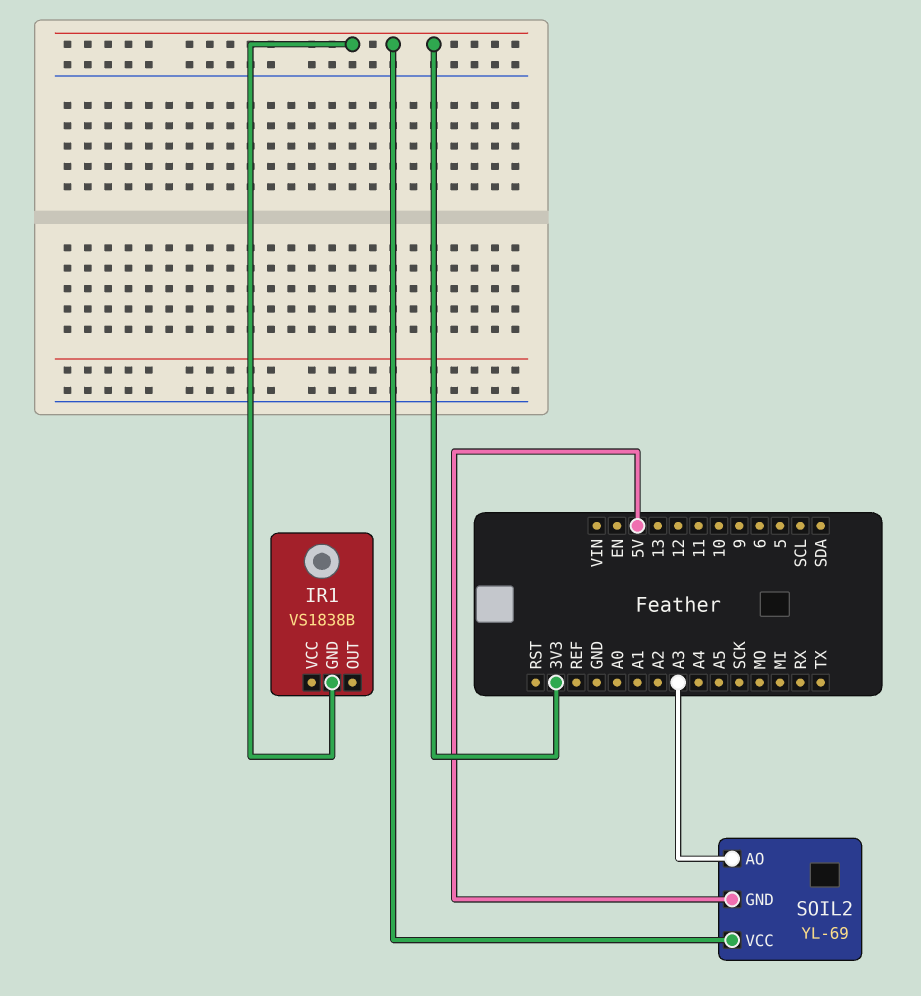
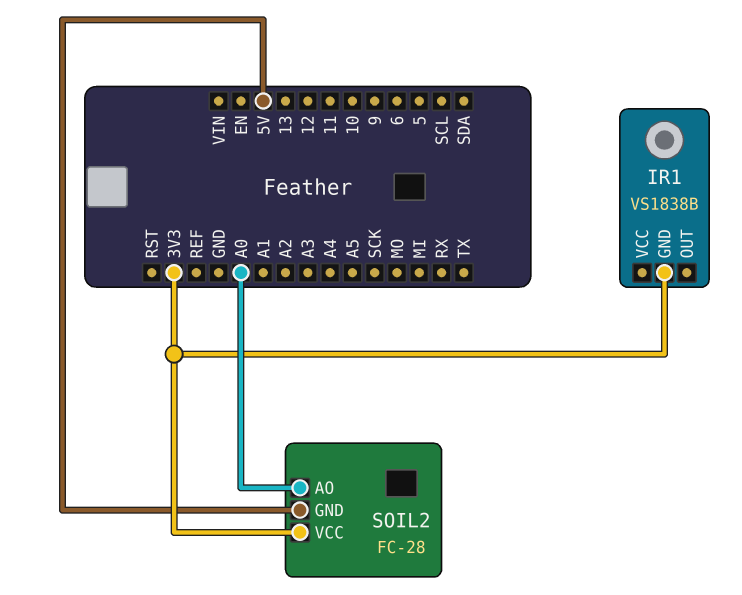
SOIL2: YL-69 -> FC-28
SOIL2 pin AO: A3 -> A0

